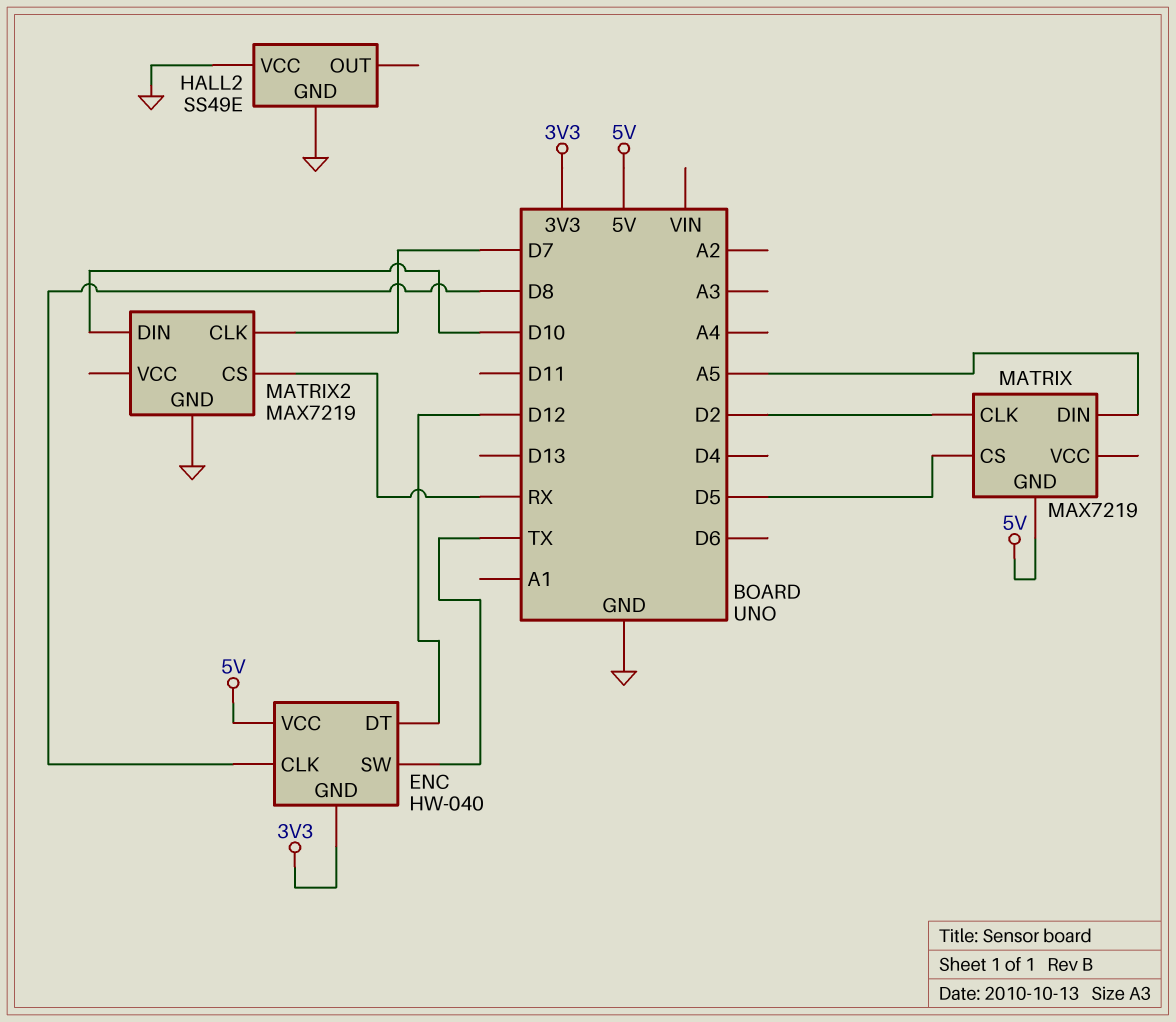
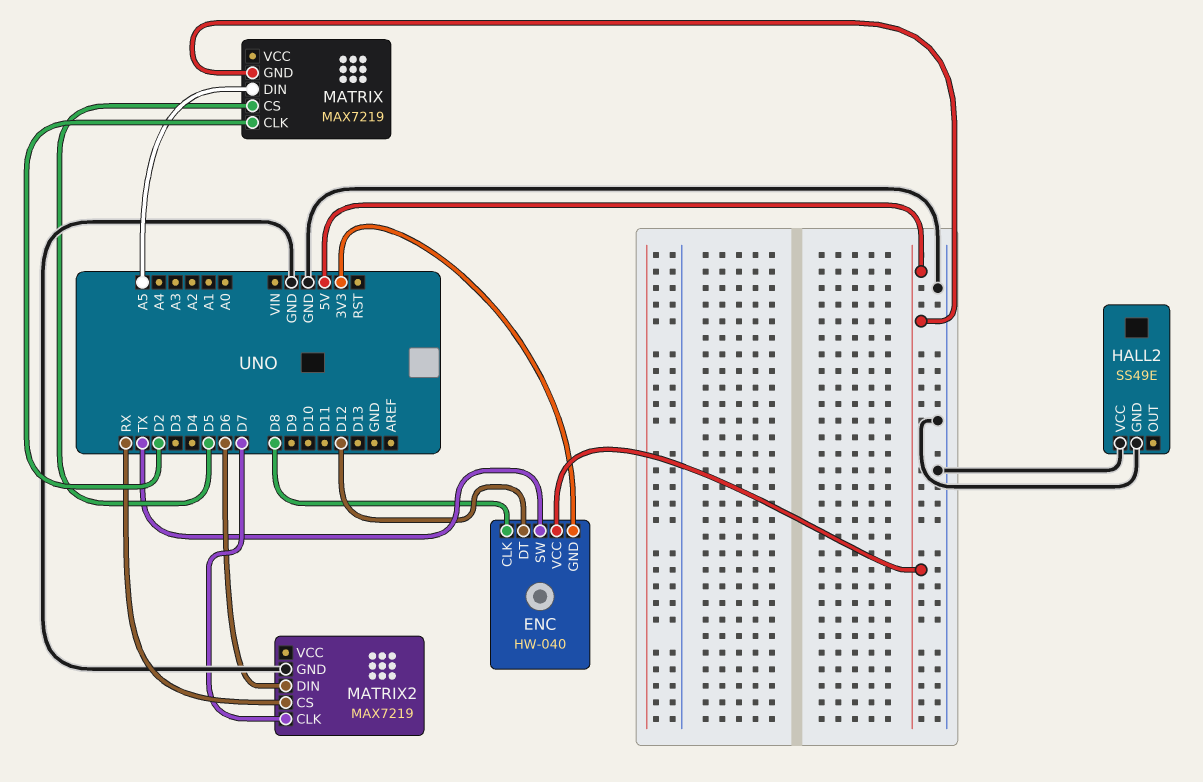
MATRIX2 pin DIN: D10 -> D6

